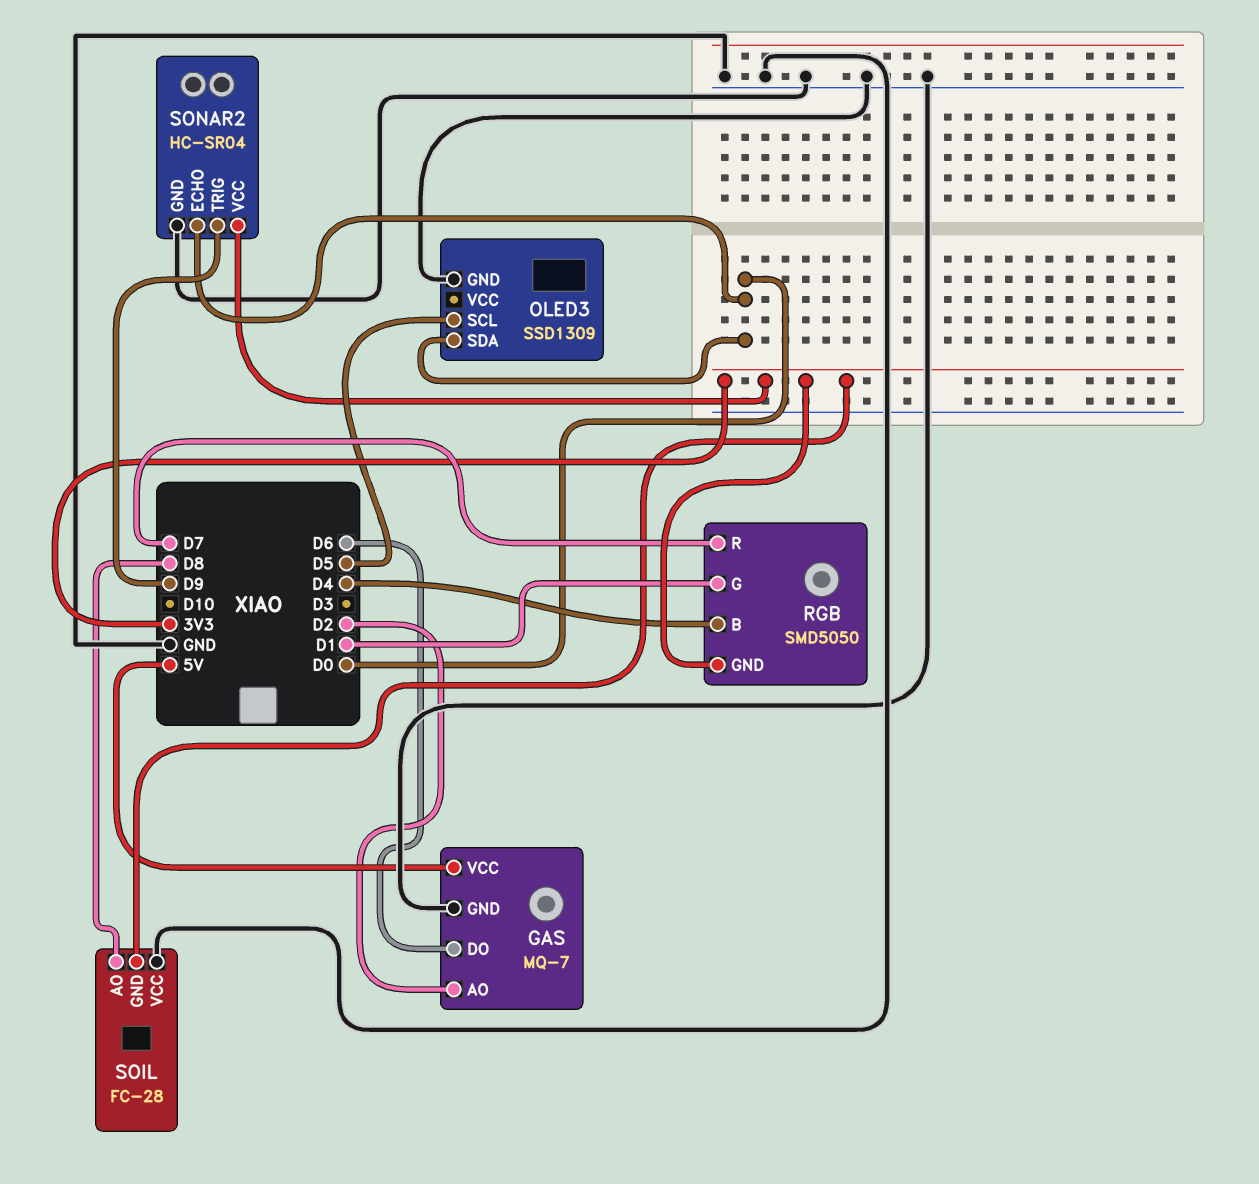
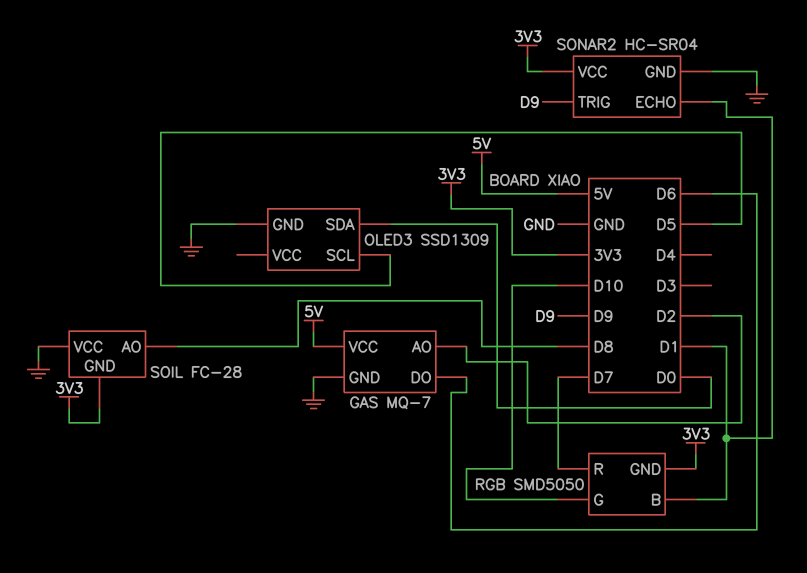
RGB pin B: D4 -> D1
RGB pin G: D1 -> D10
SONAR2 pin ECHO: D0 -> D1

